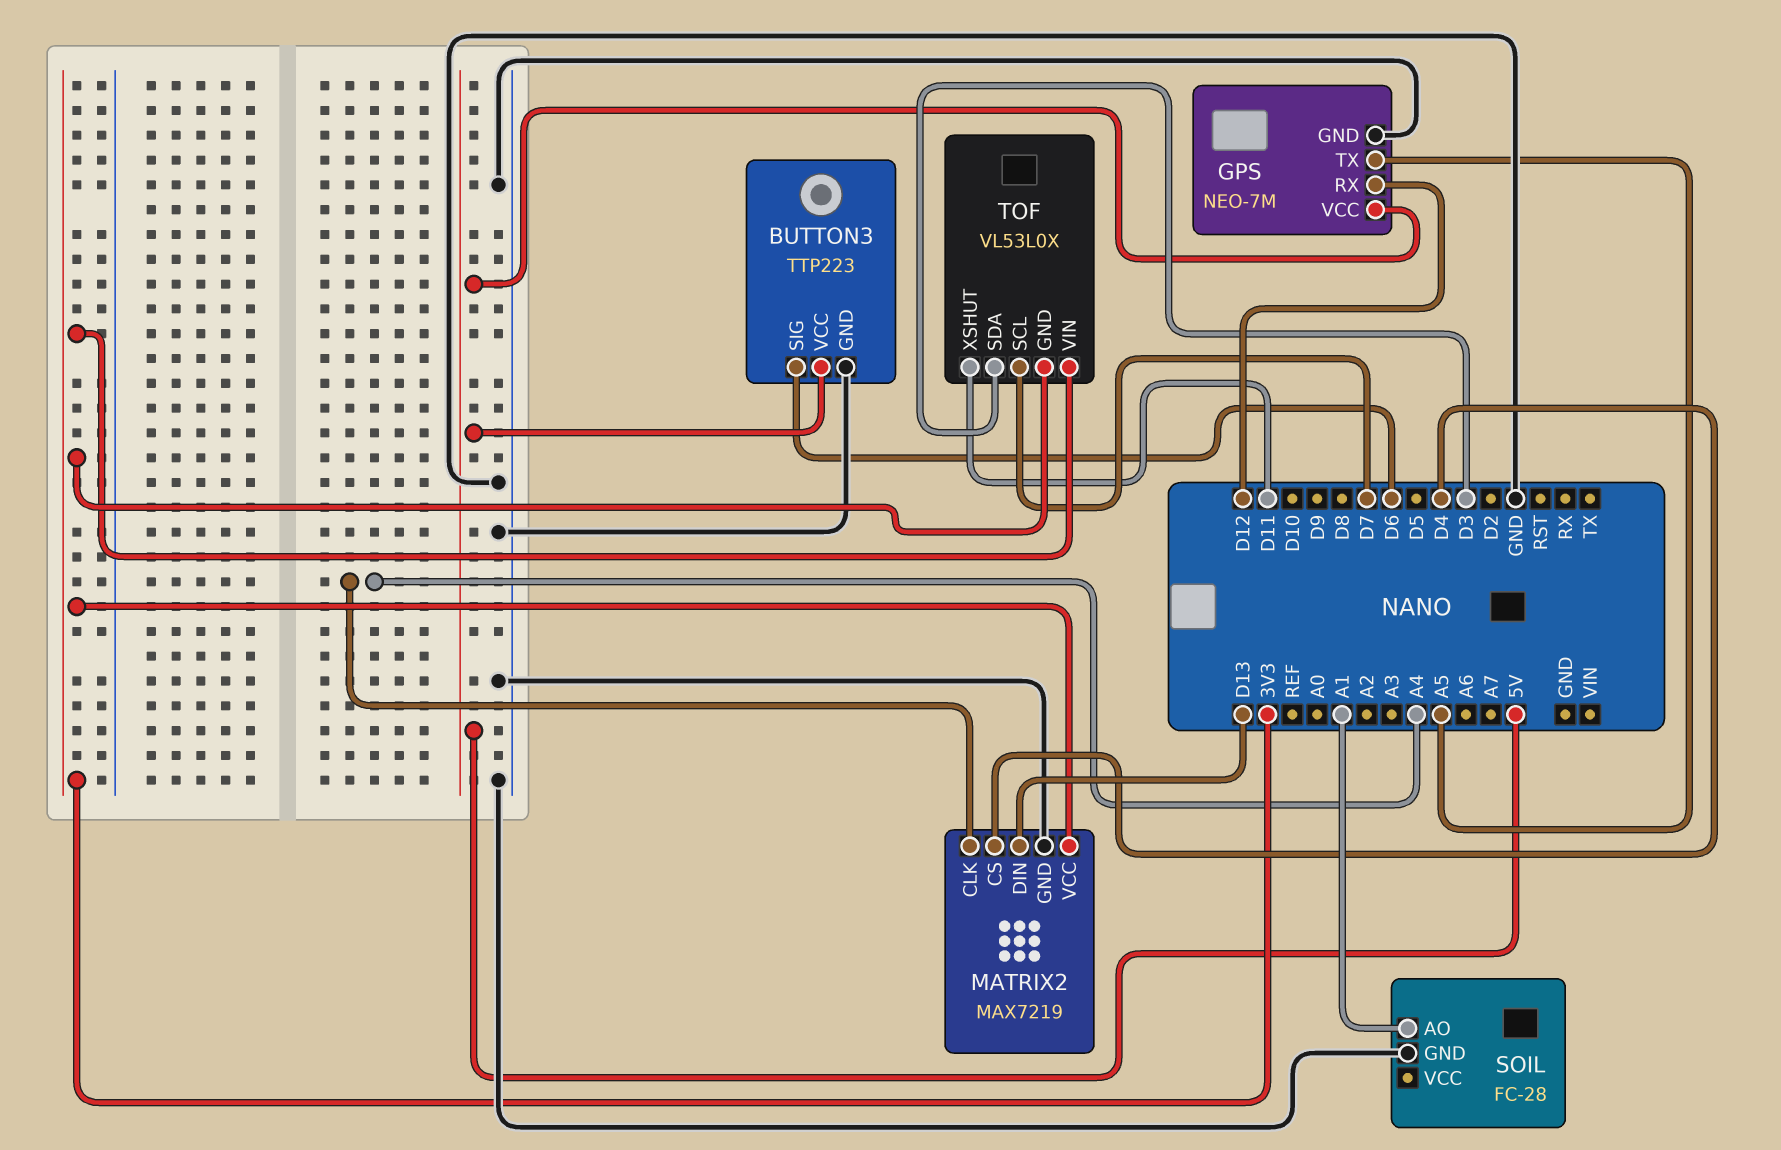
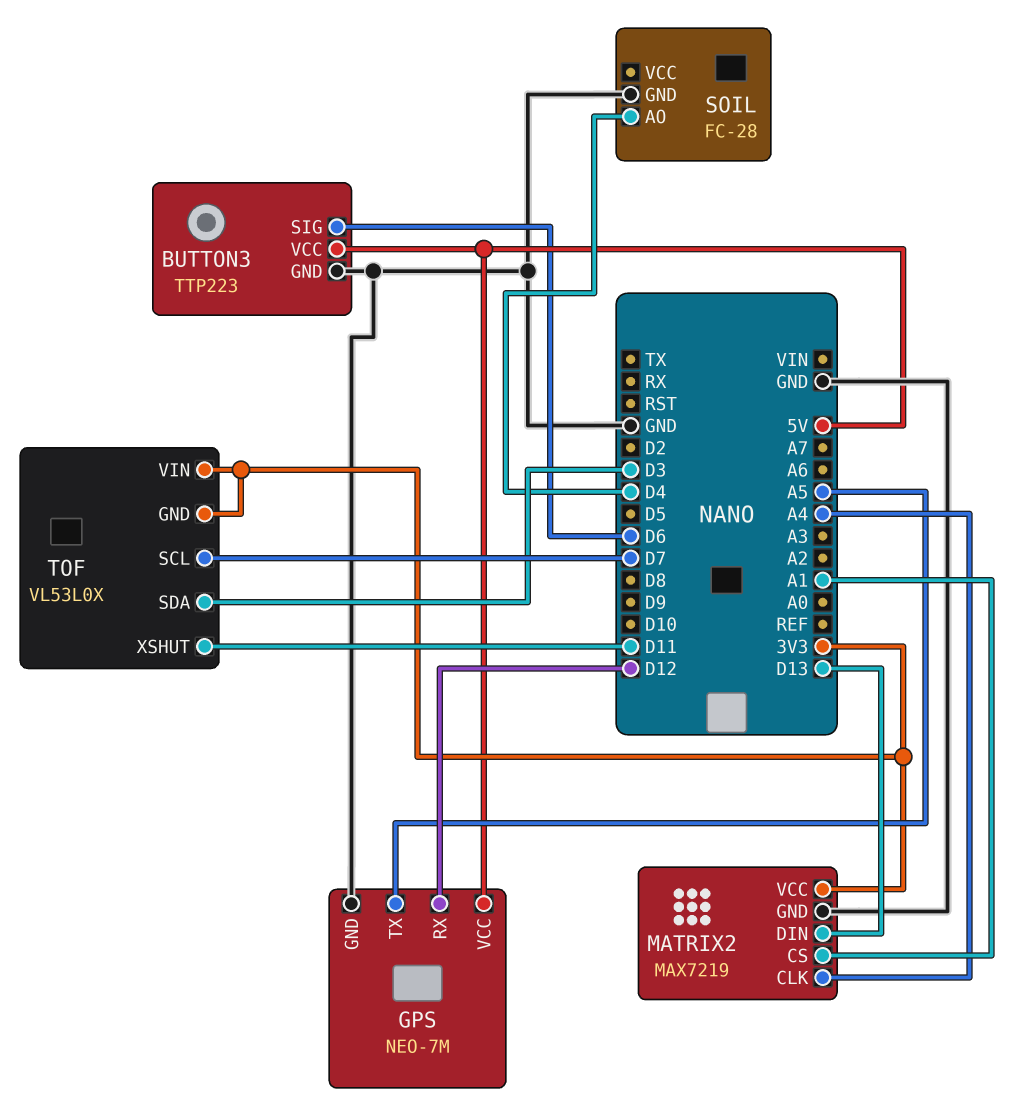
MATRIX2 pin CS: D4 -> A1
SOIL pin AO: A1 -> D4

